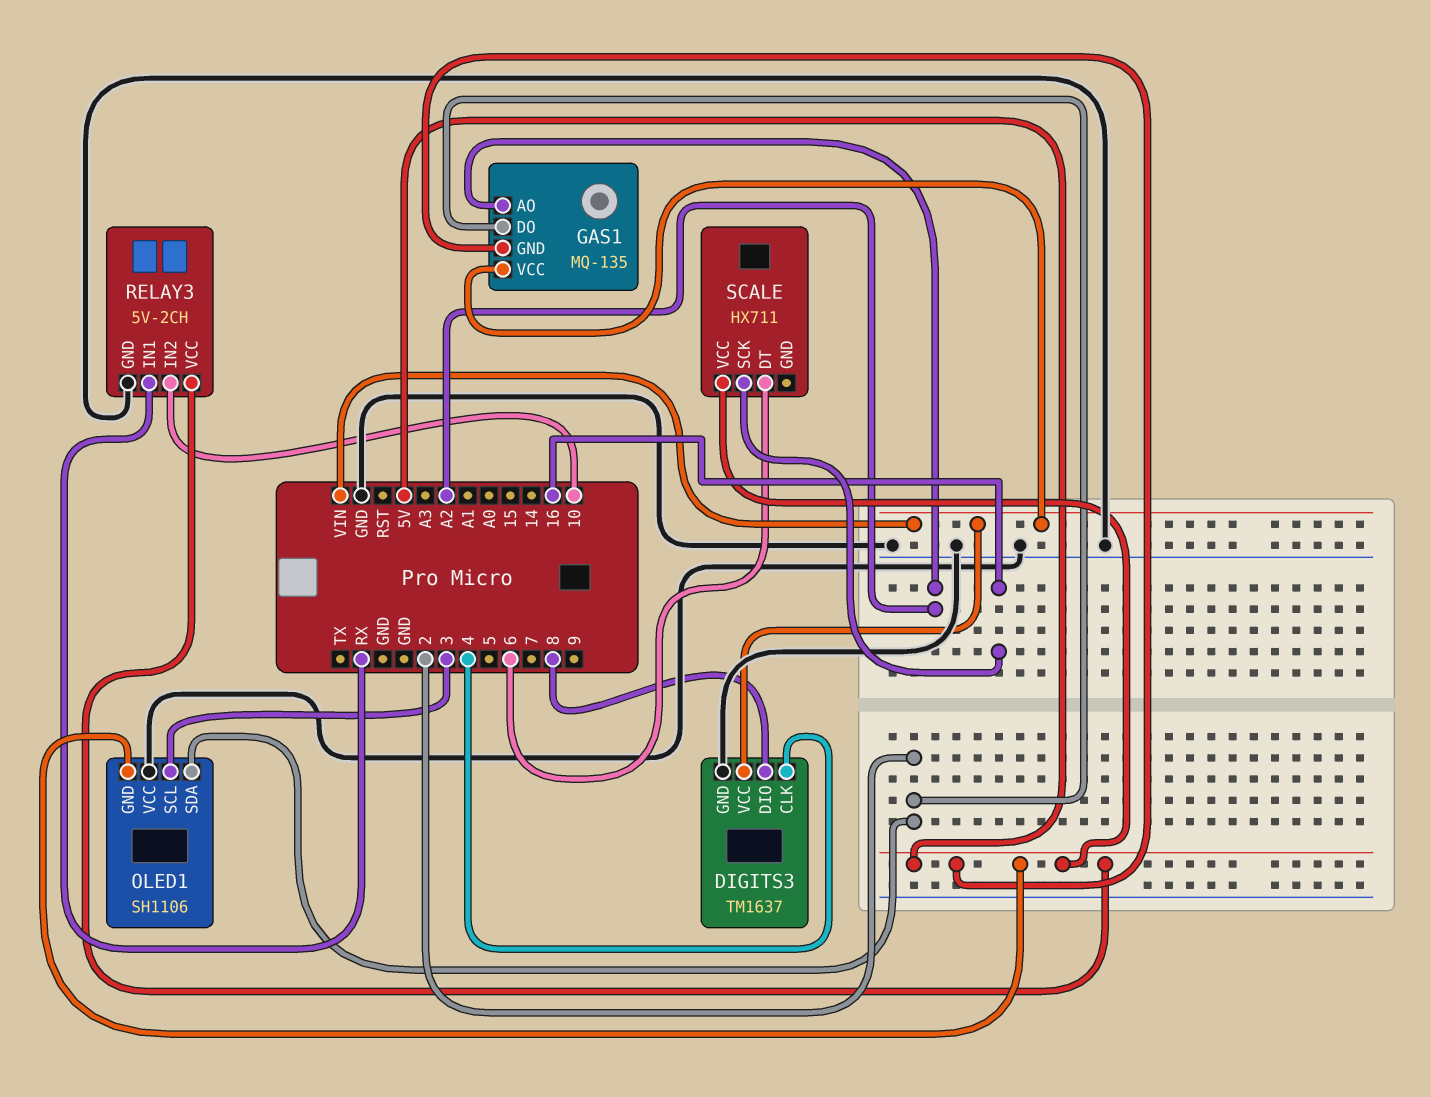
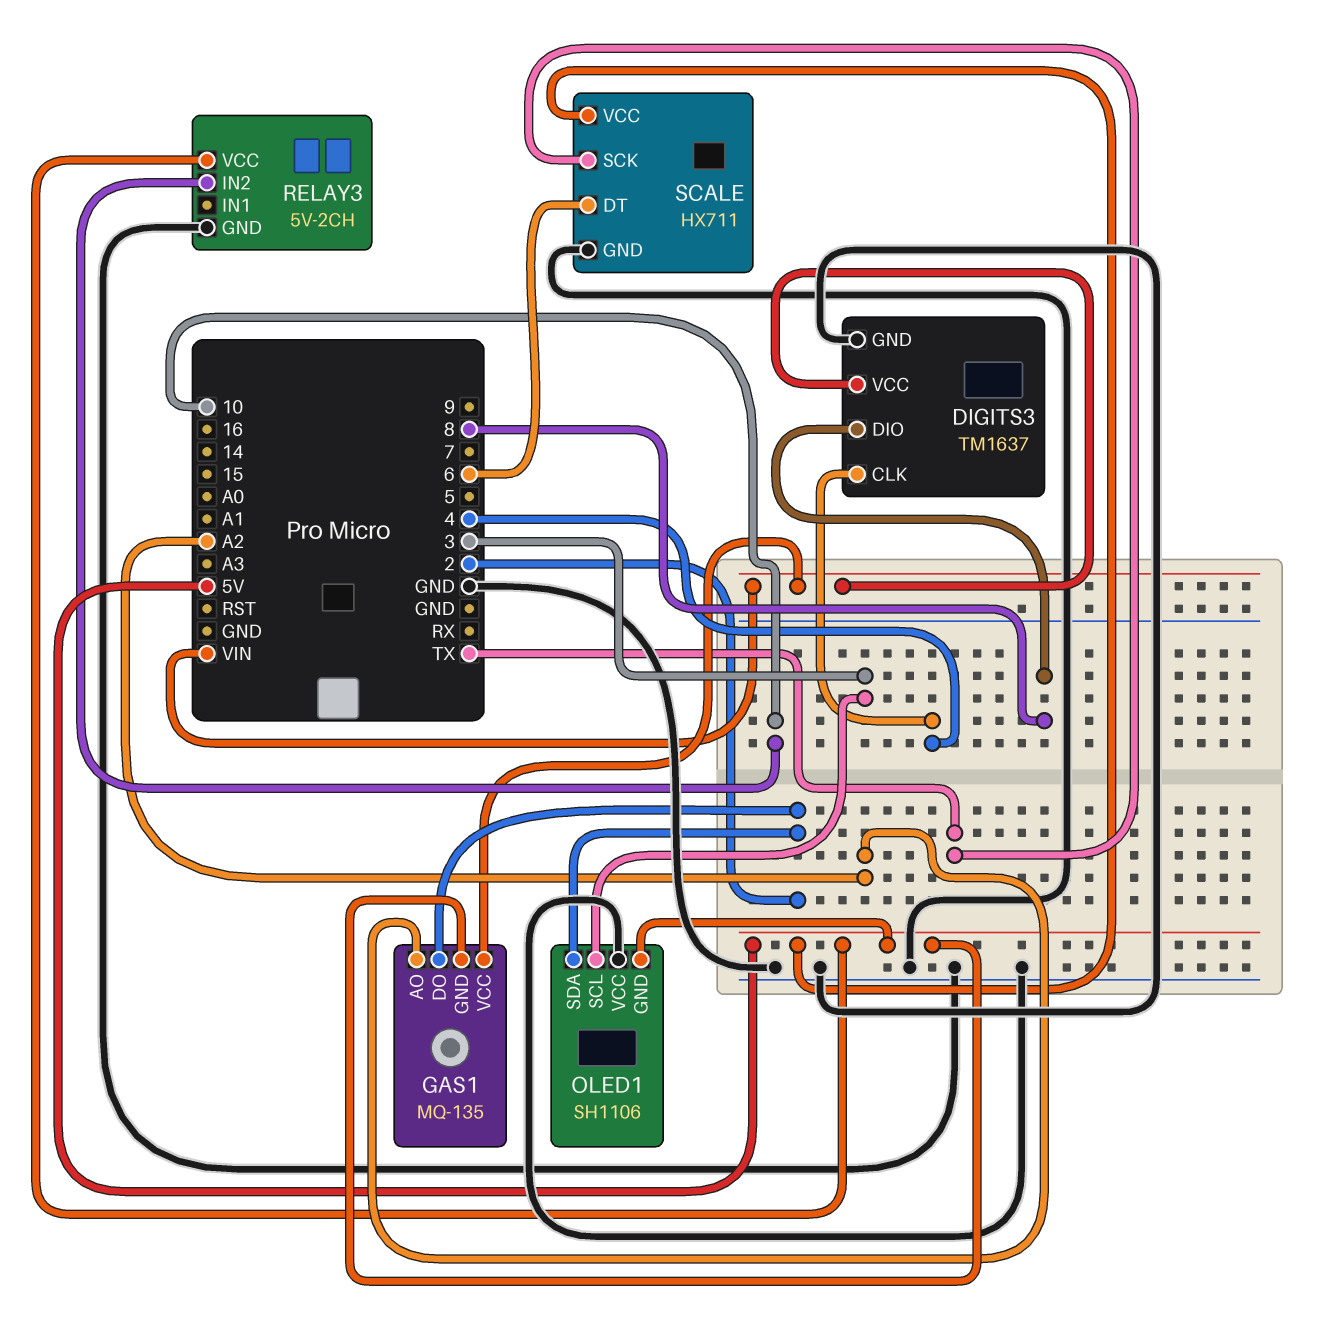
RELAY3 pin IN1: RX -> none
SCALE pin GND: none -> GND
SCALE pin SCK: 16 -> TX

